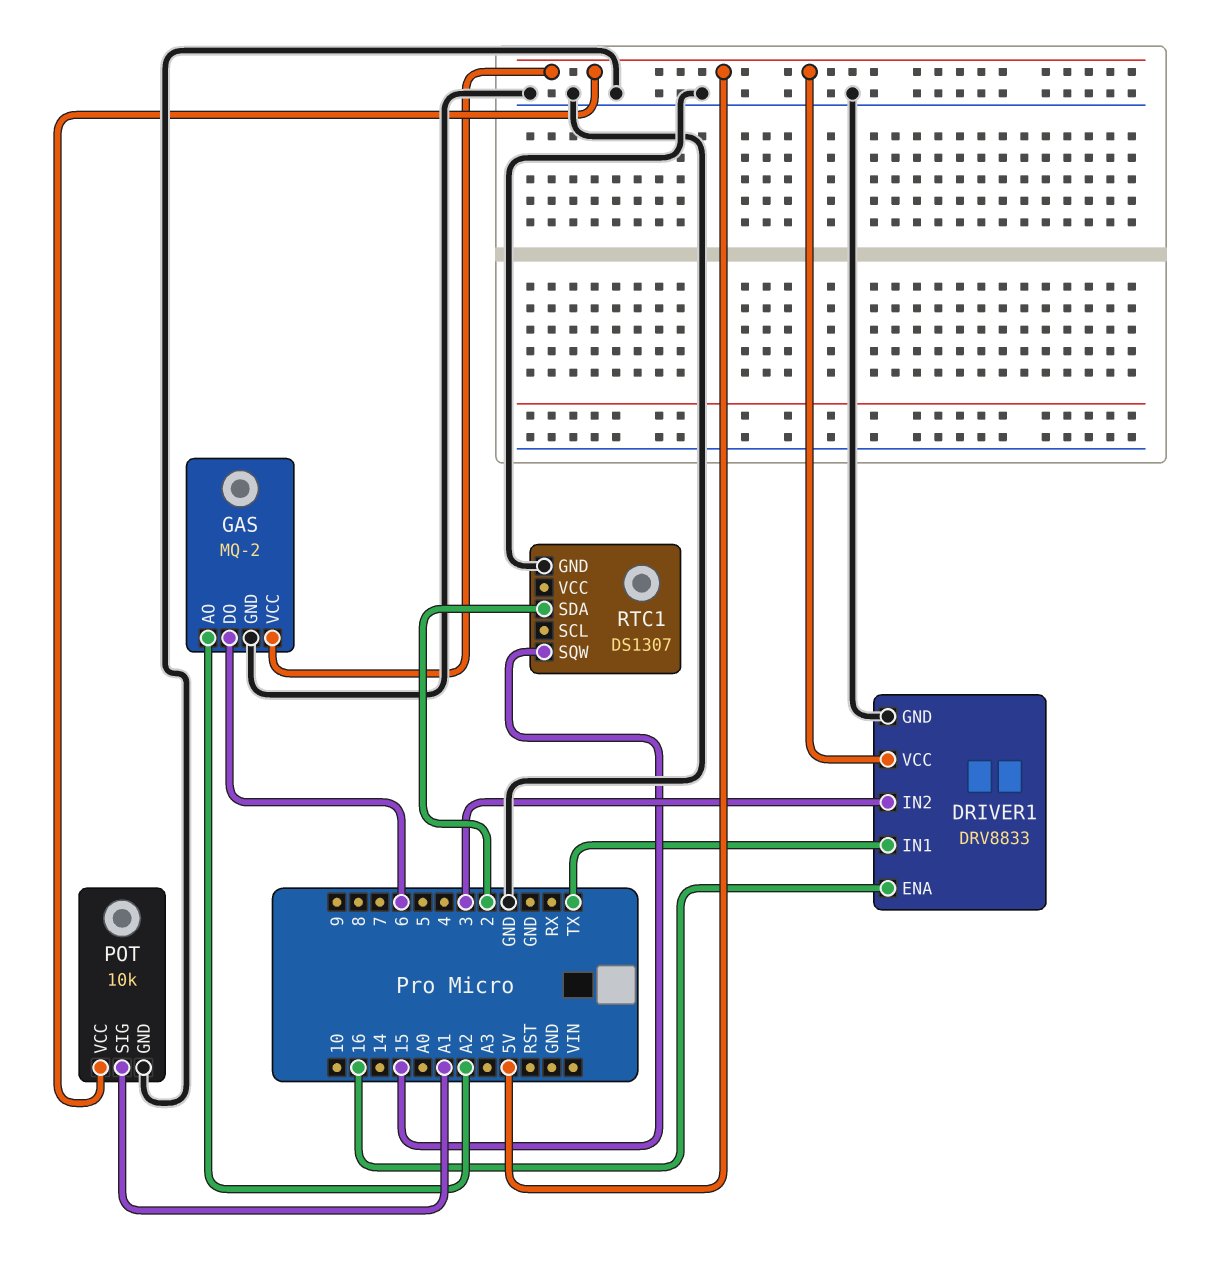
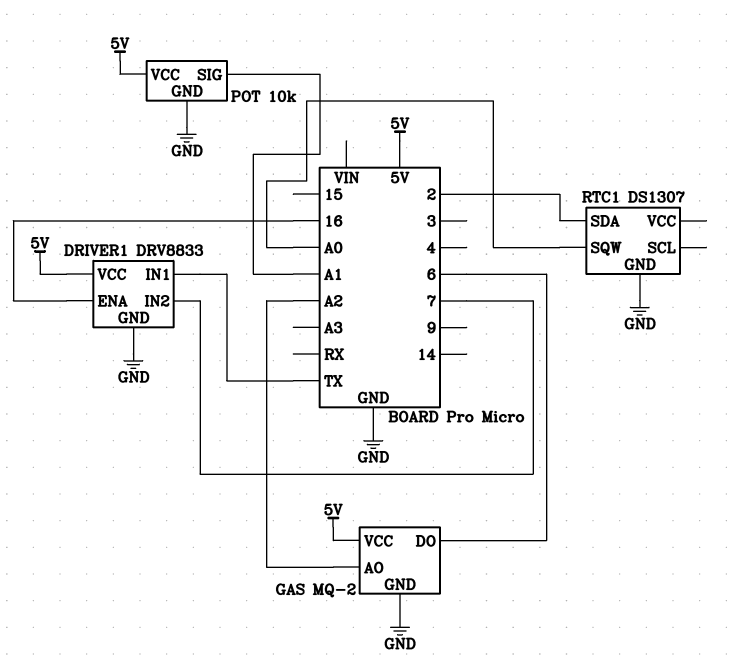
DRIVER1 pin IN2: 3 -> 7
RTC1 pin SQW: 15 -> A0

